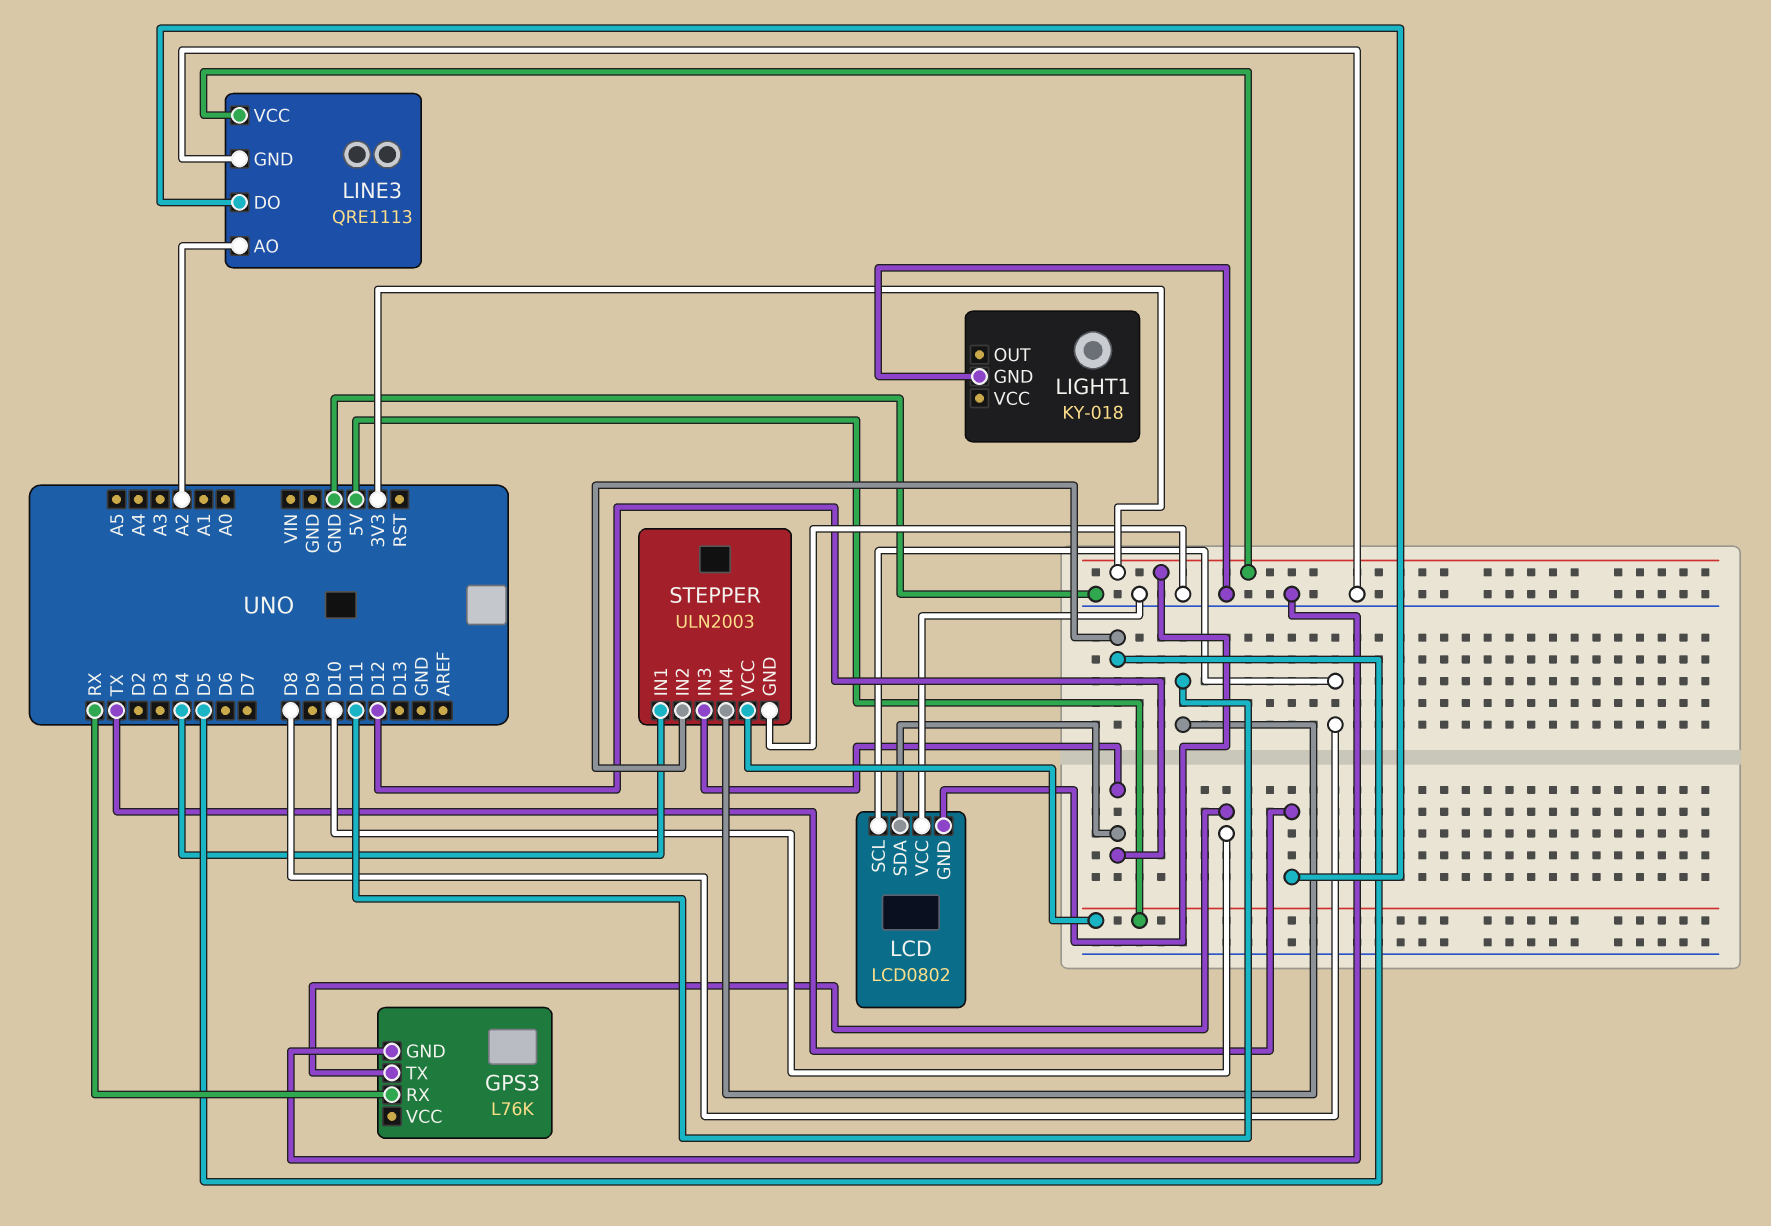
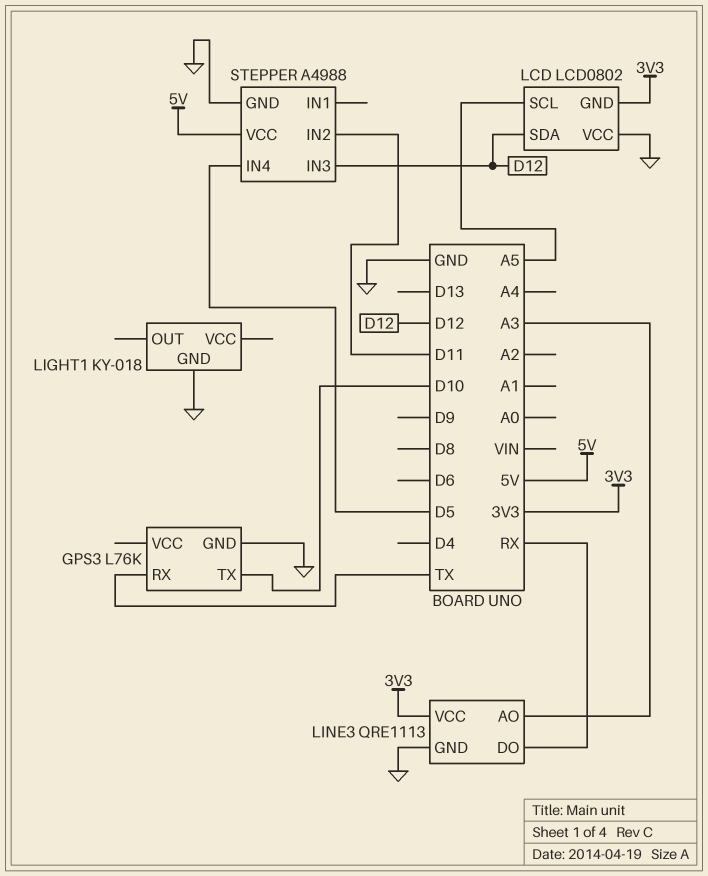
GPS3 pin RX: RX -> TX
LCD pin SCL: D8 -> A5
LINE3 pin AO: A2 -> A3
LINE3 pin DO: TX -> RX
STEPPER: ULN2003 -> A4988
STEPPER pin IN1: D4 -> none
STEPPER pin IN2: D5 -> D11
STEPPER pin IN4: D11 -> D5

